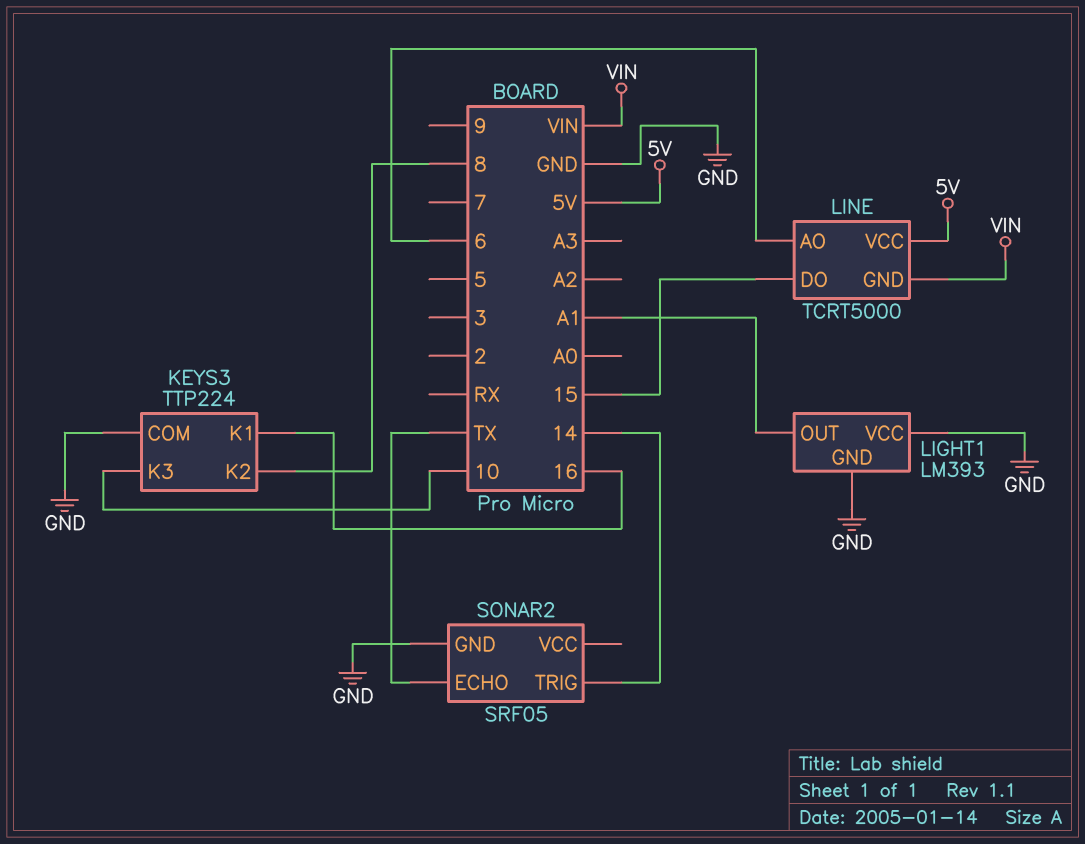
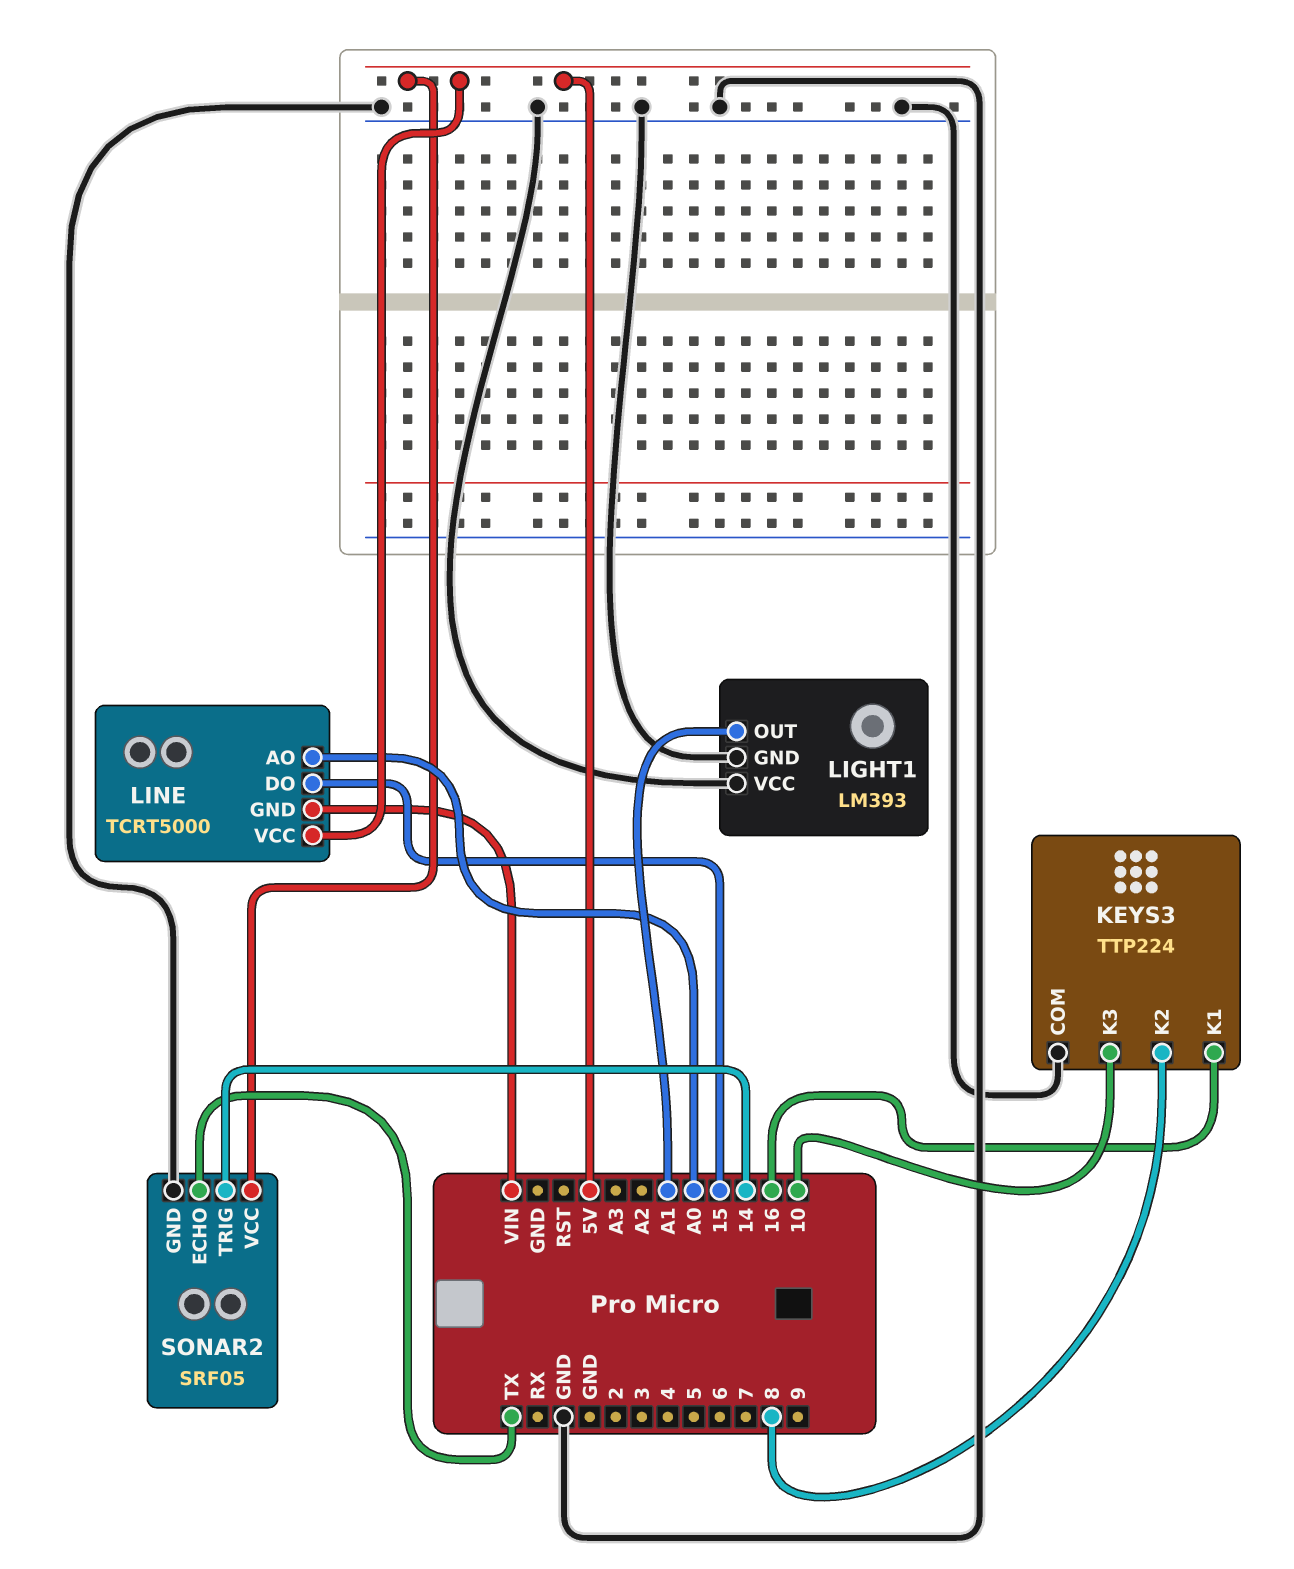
LINE pin AO: 6 -> A0
SONAR2 pin VCC: none -> 5V

